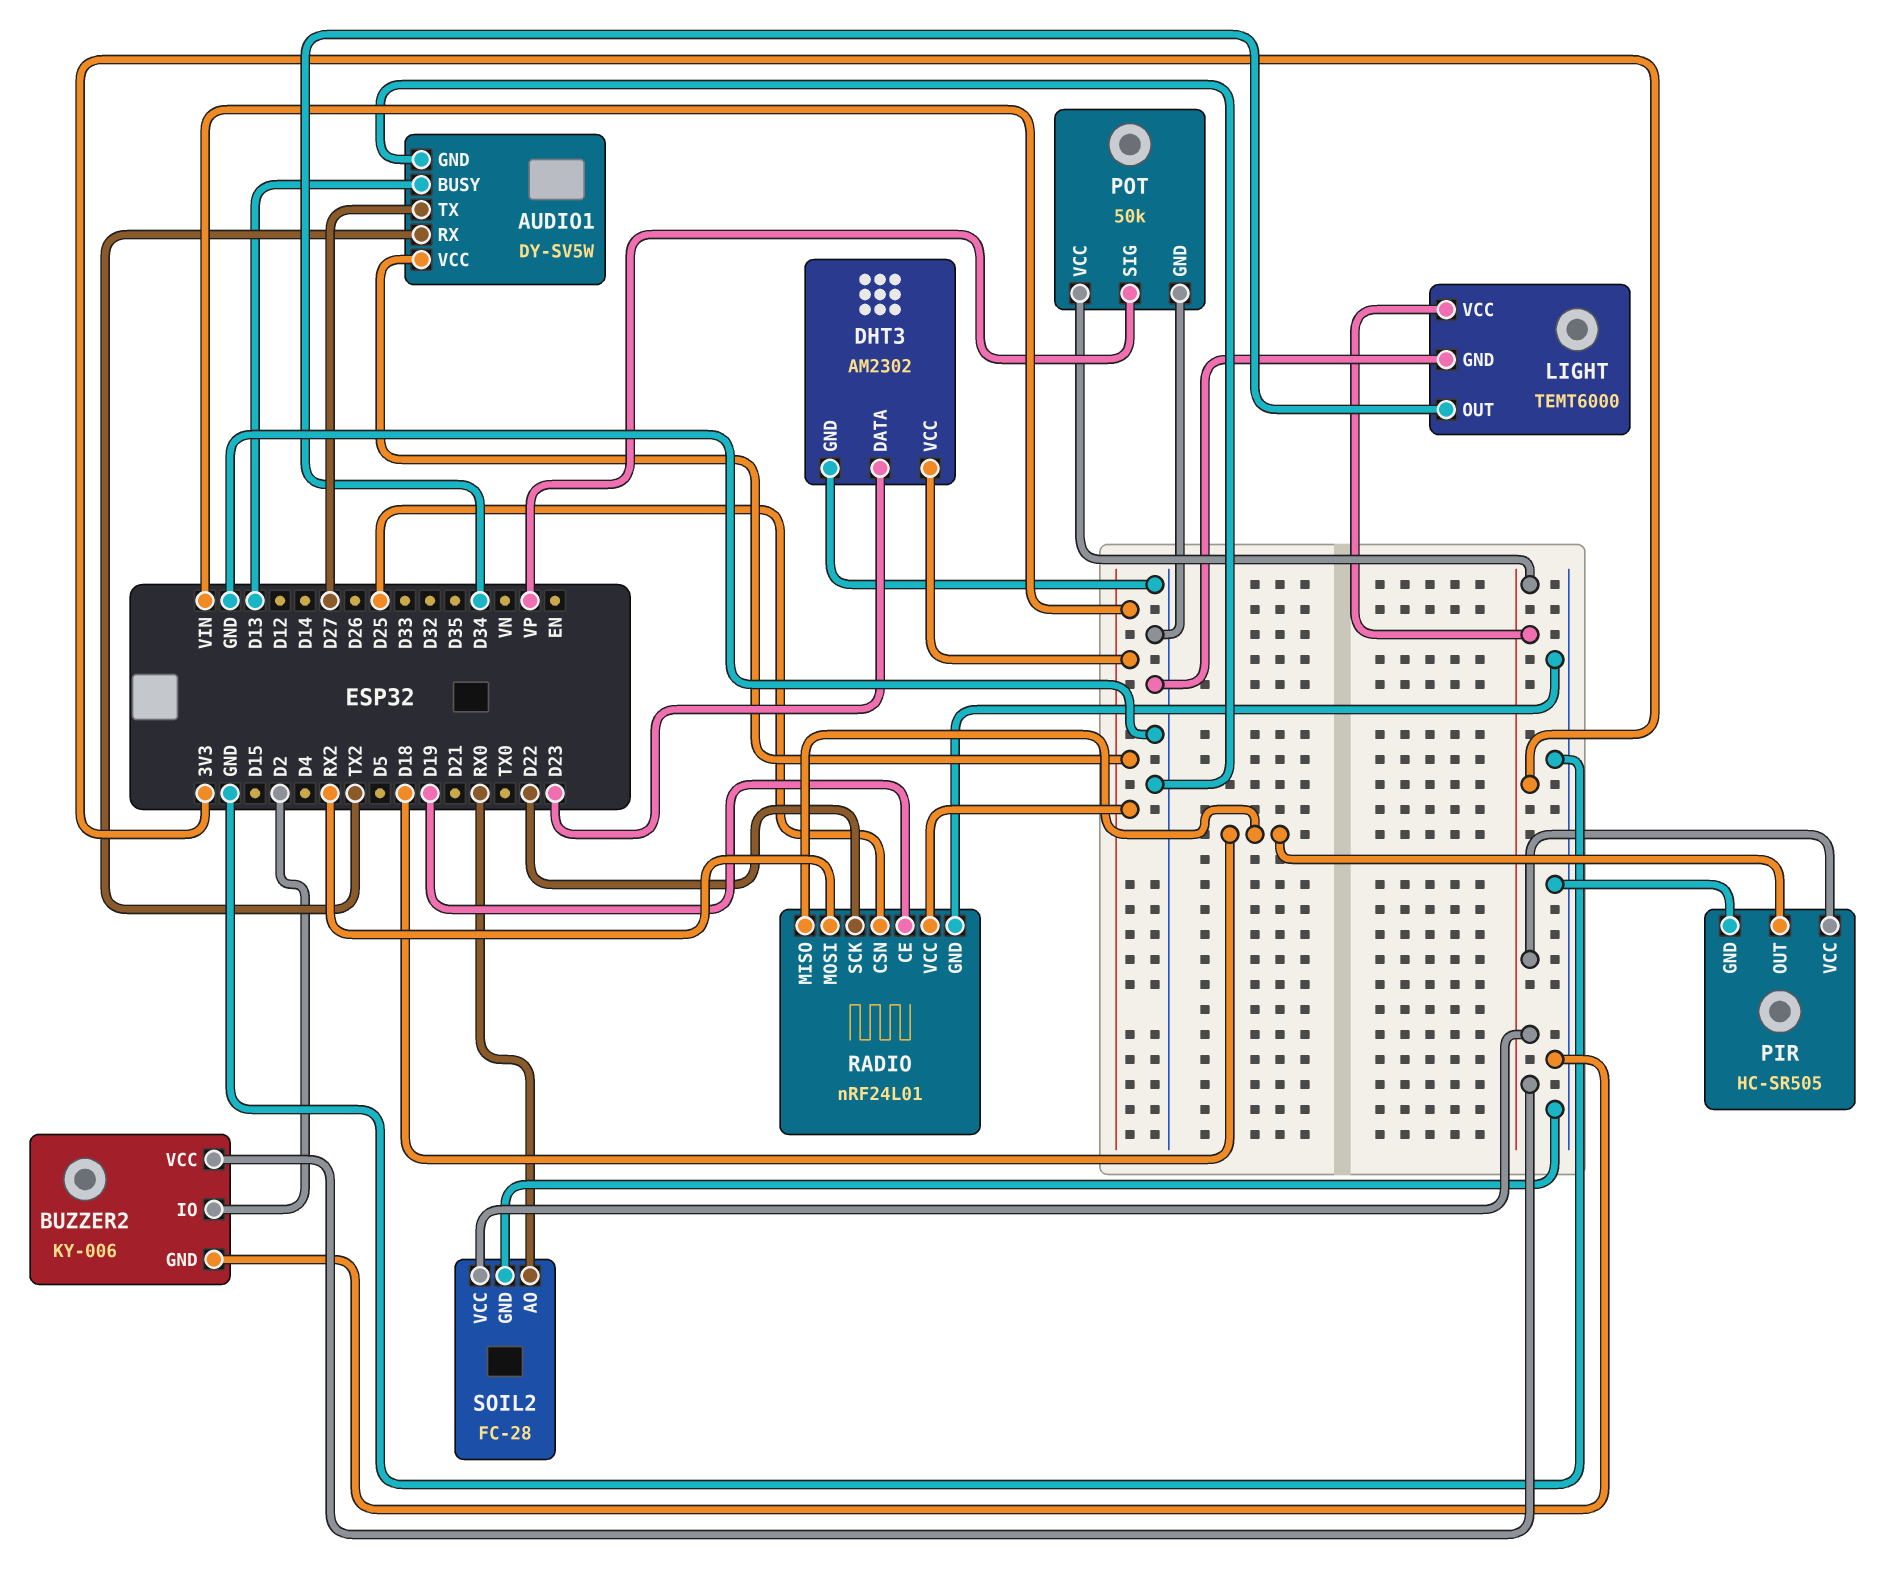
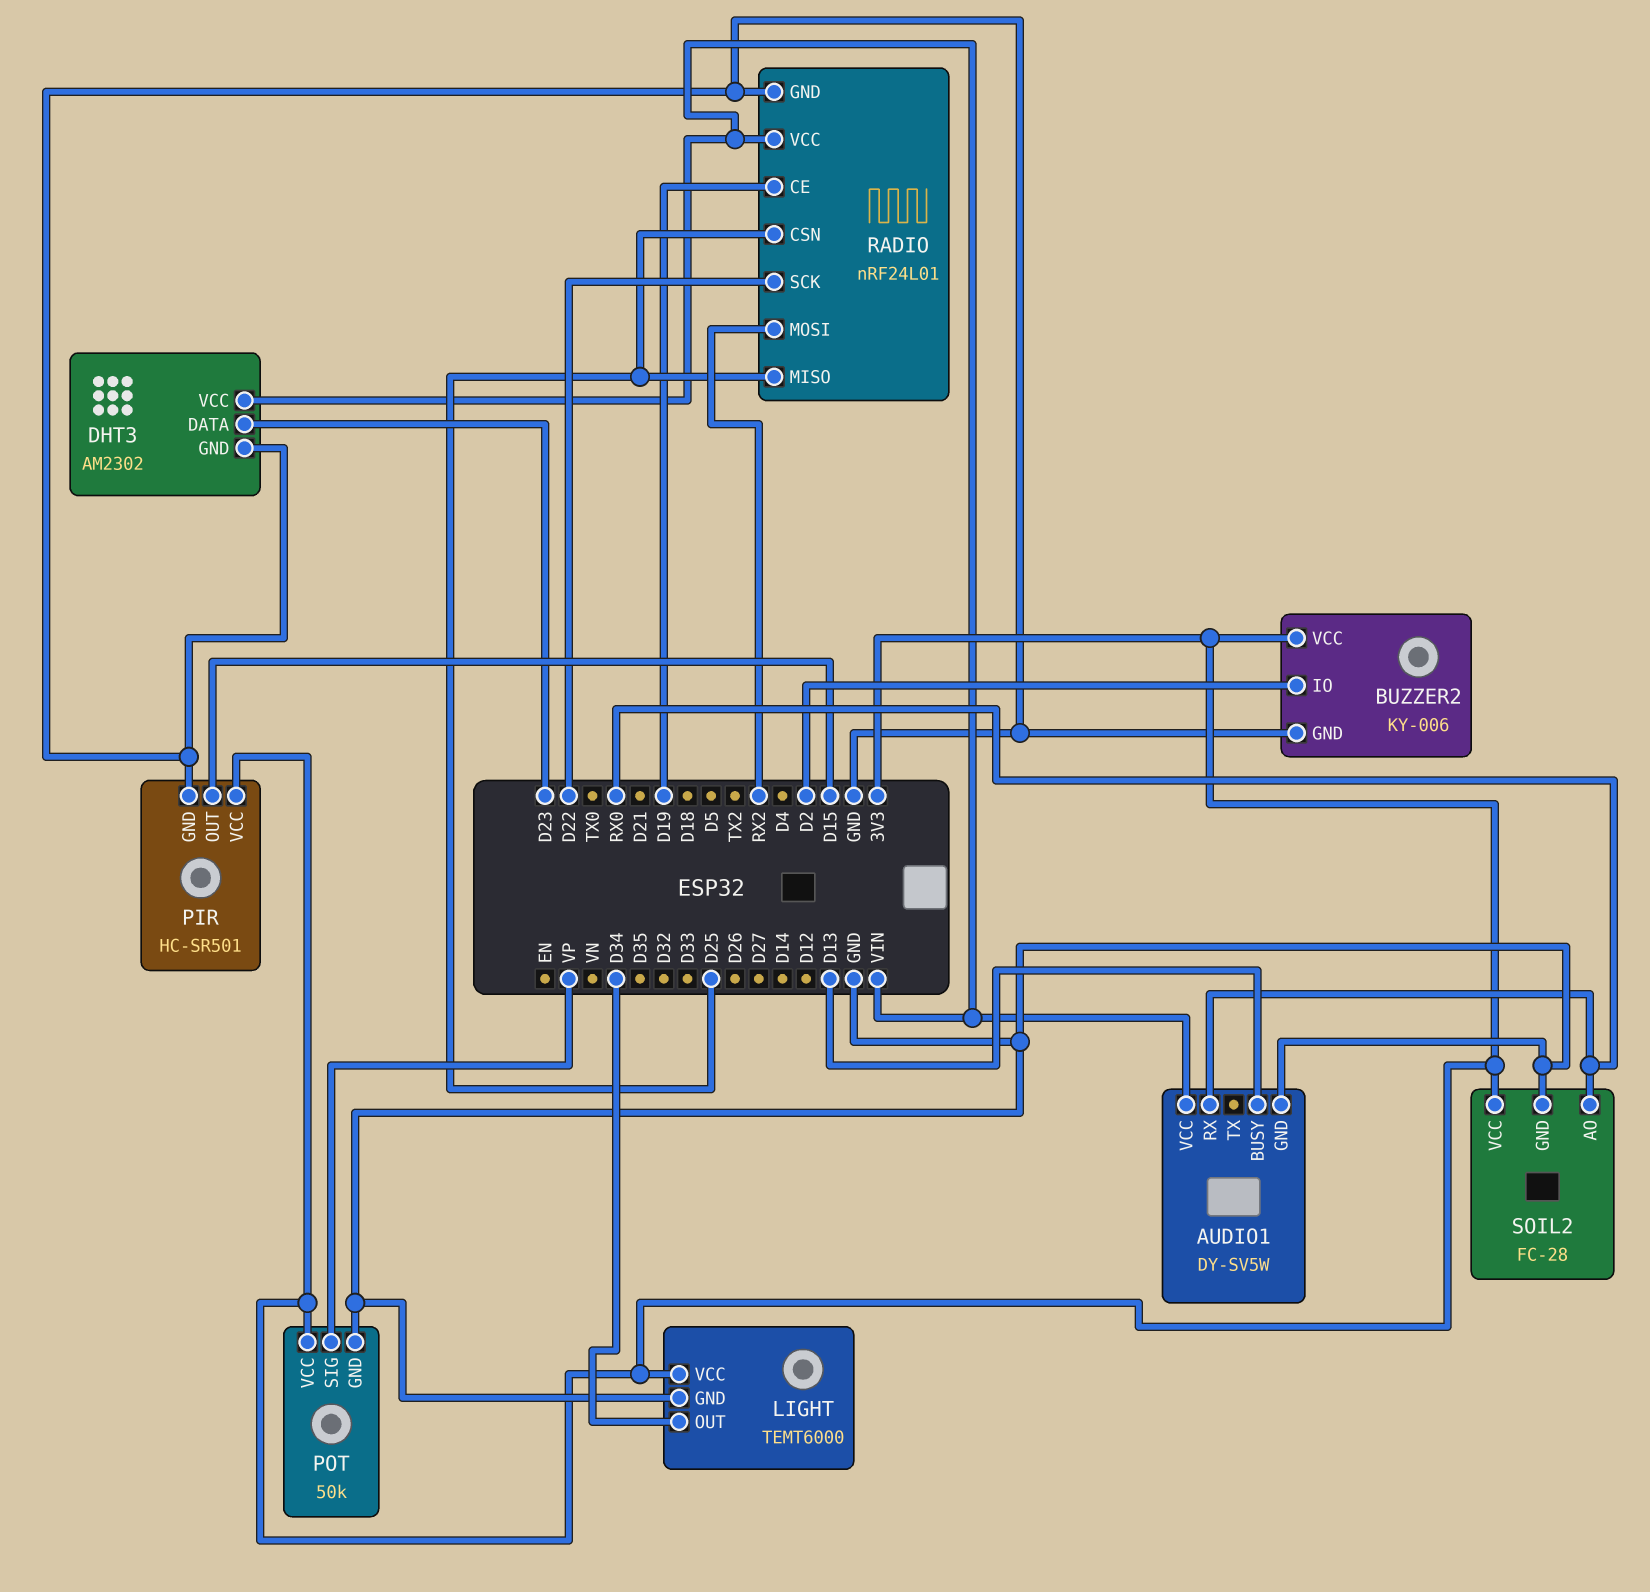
AUDIO1 pin RX: TX2 -> RX0
AUDIO1 pin TX: D27 -> none
PIR: HC-SR505 -> HC-SR501
PIR pin OUT: D18 -> D15
RADIO pin MISO: D18 -> D25

